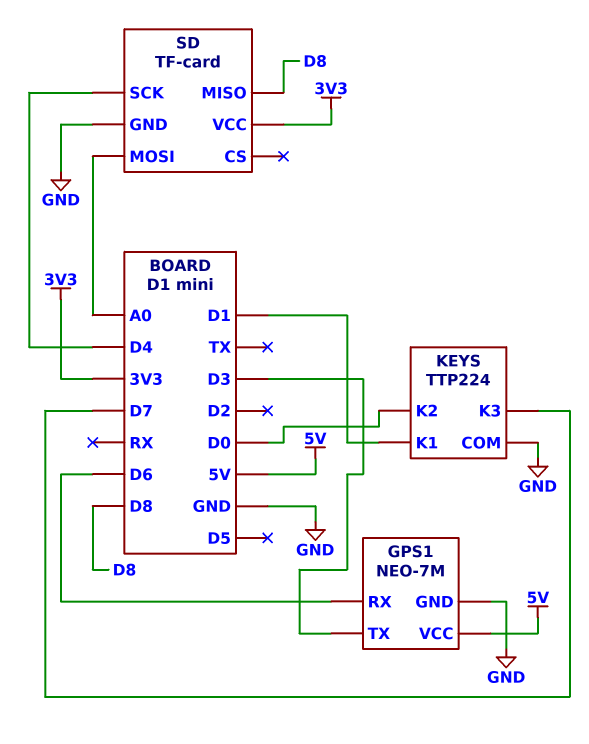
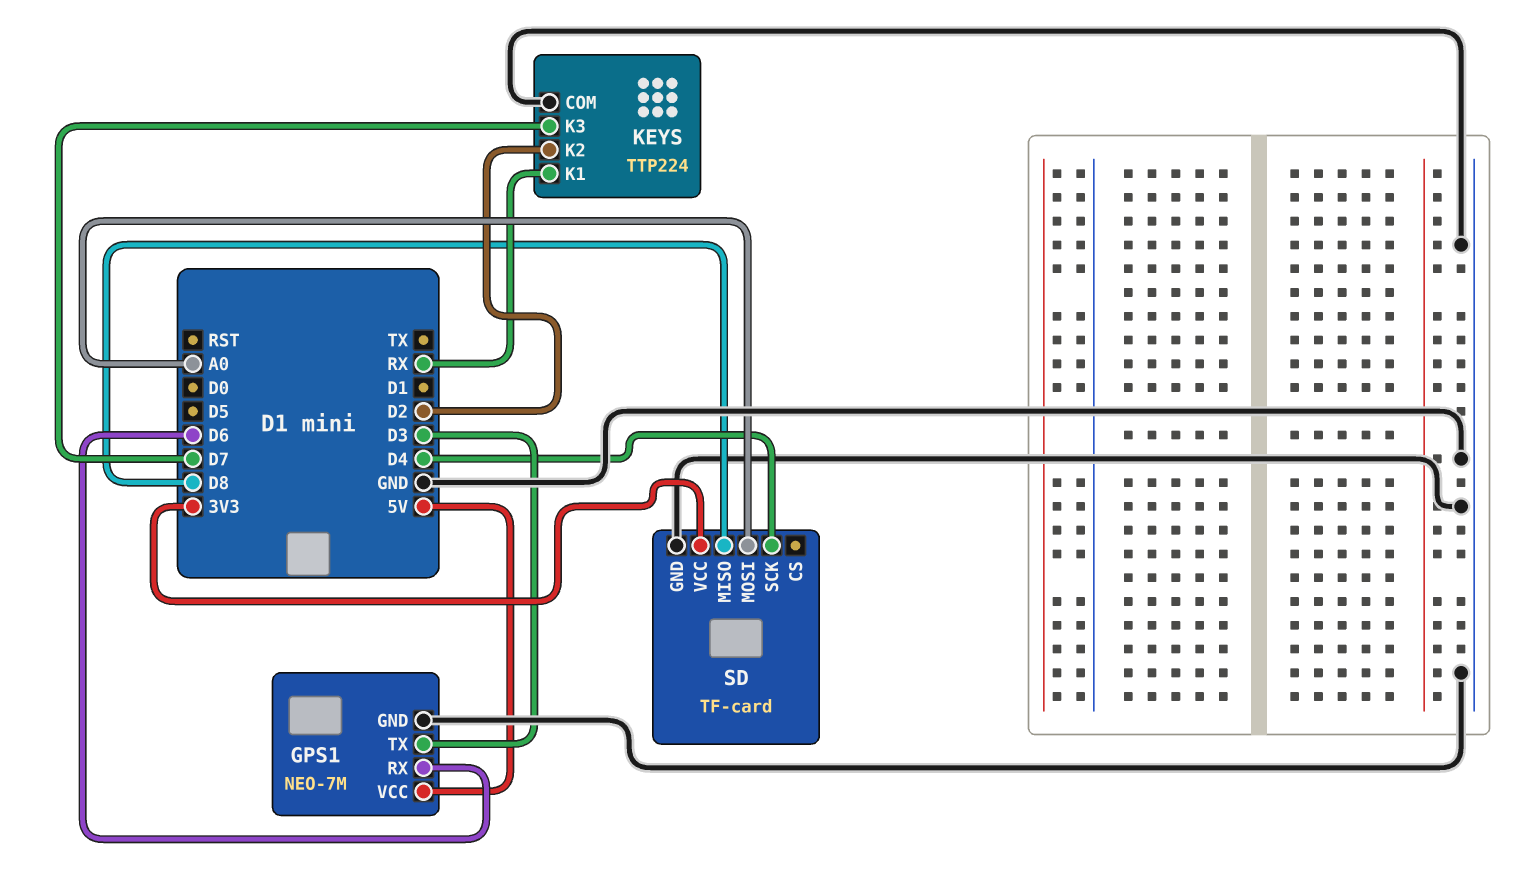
KEYS pin K1: D1 -> RX
KEYS pin K2: D0 -> D2

